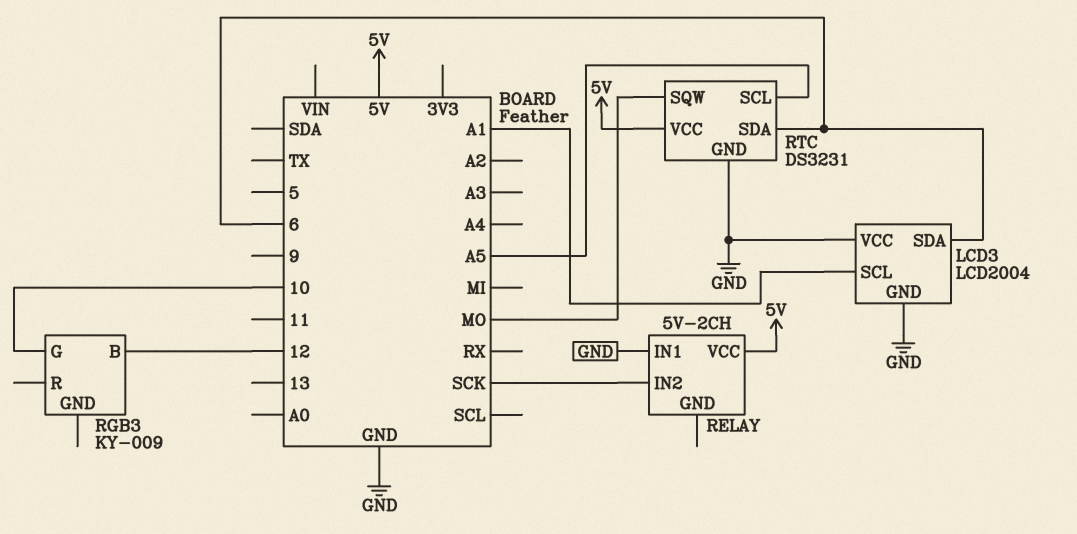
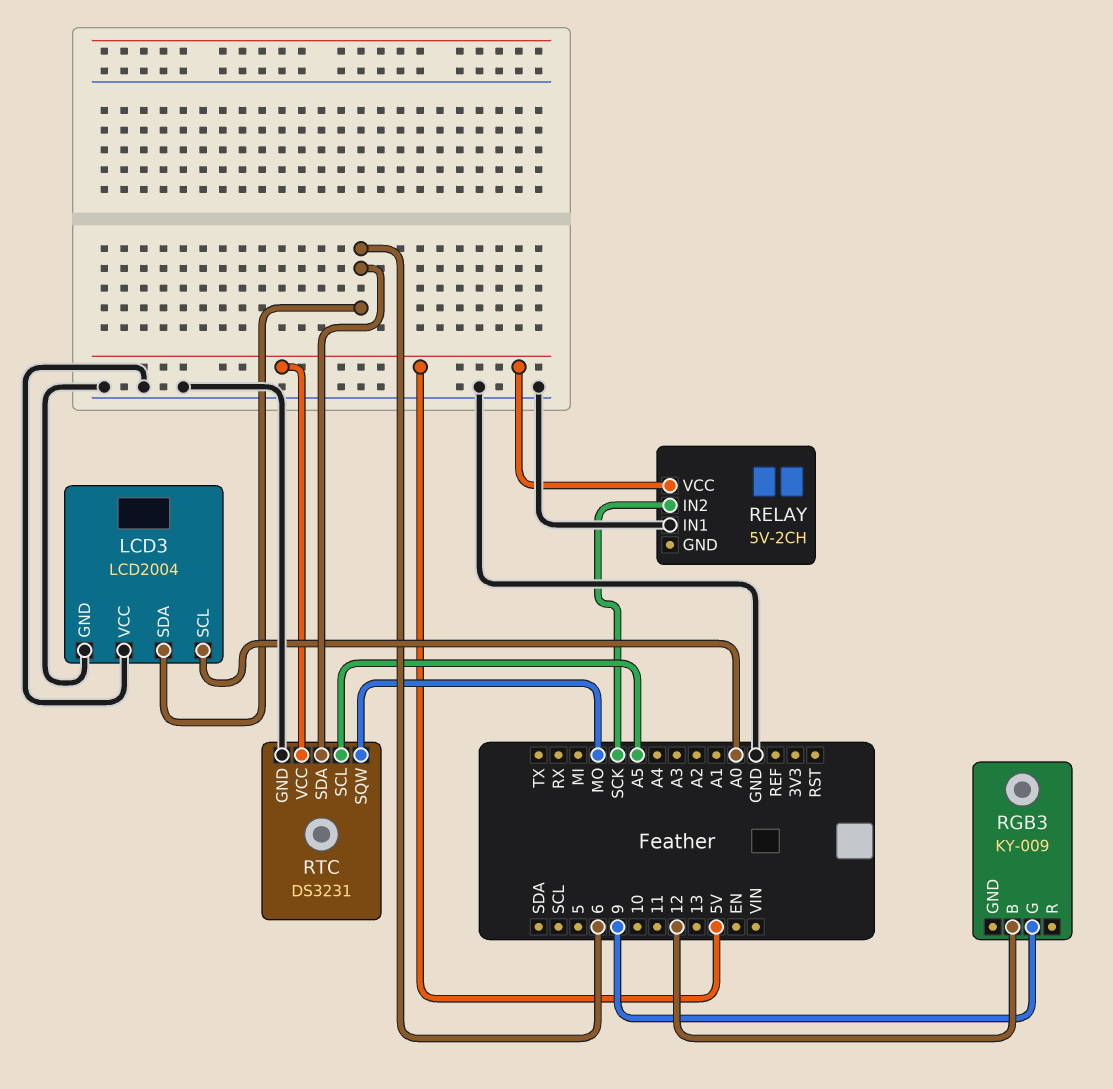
LCD3 pin SCL: A1 -> A0
RGB3 pin G: 10 -> 9

